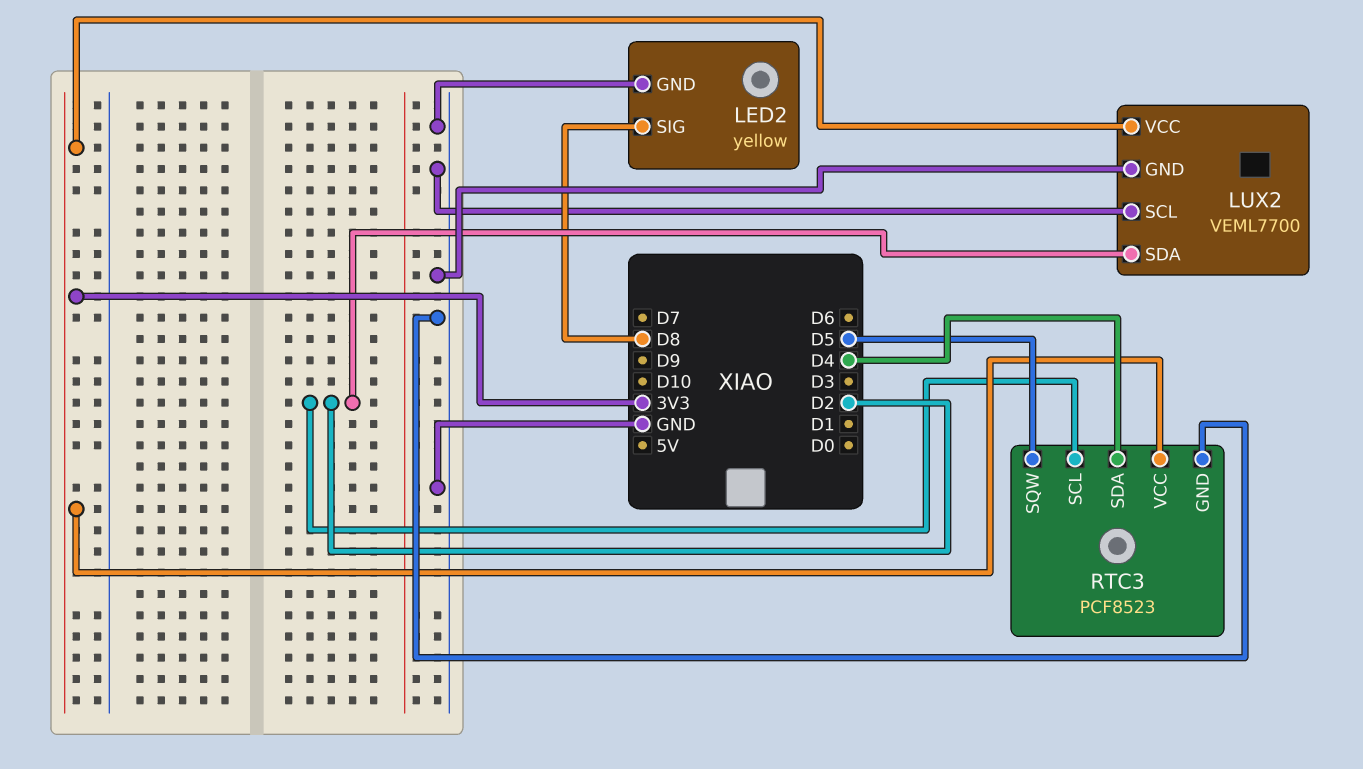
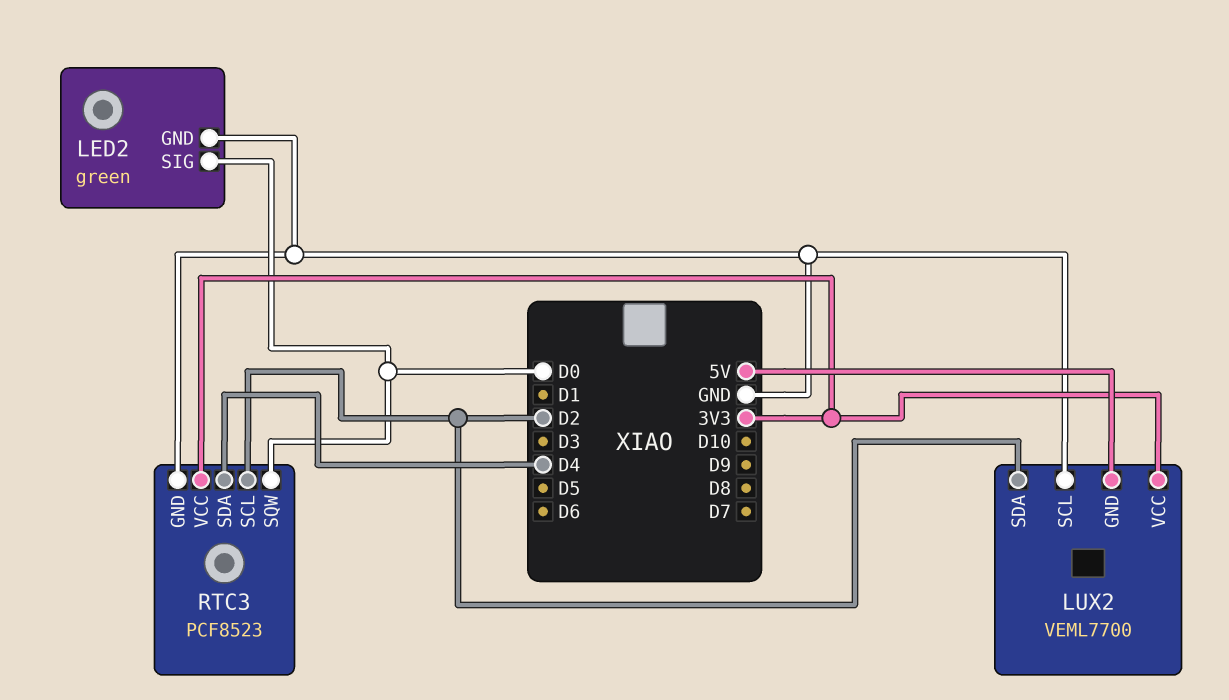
LED2: yellow -> green
LED2 pin SIG: D8 -> D0
LUX2 pin GND: GND -> 5V
RTC3 pin SQW: D5 -> D0

